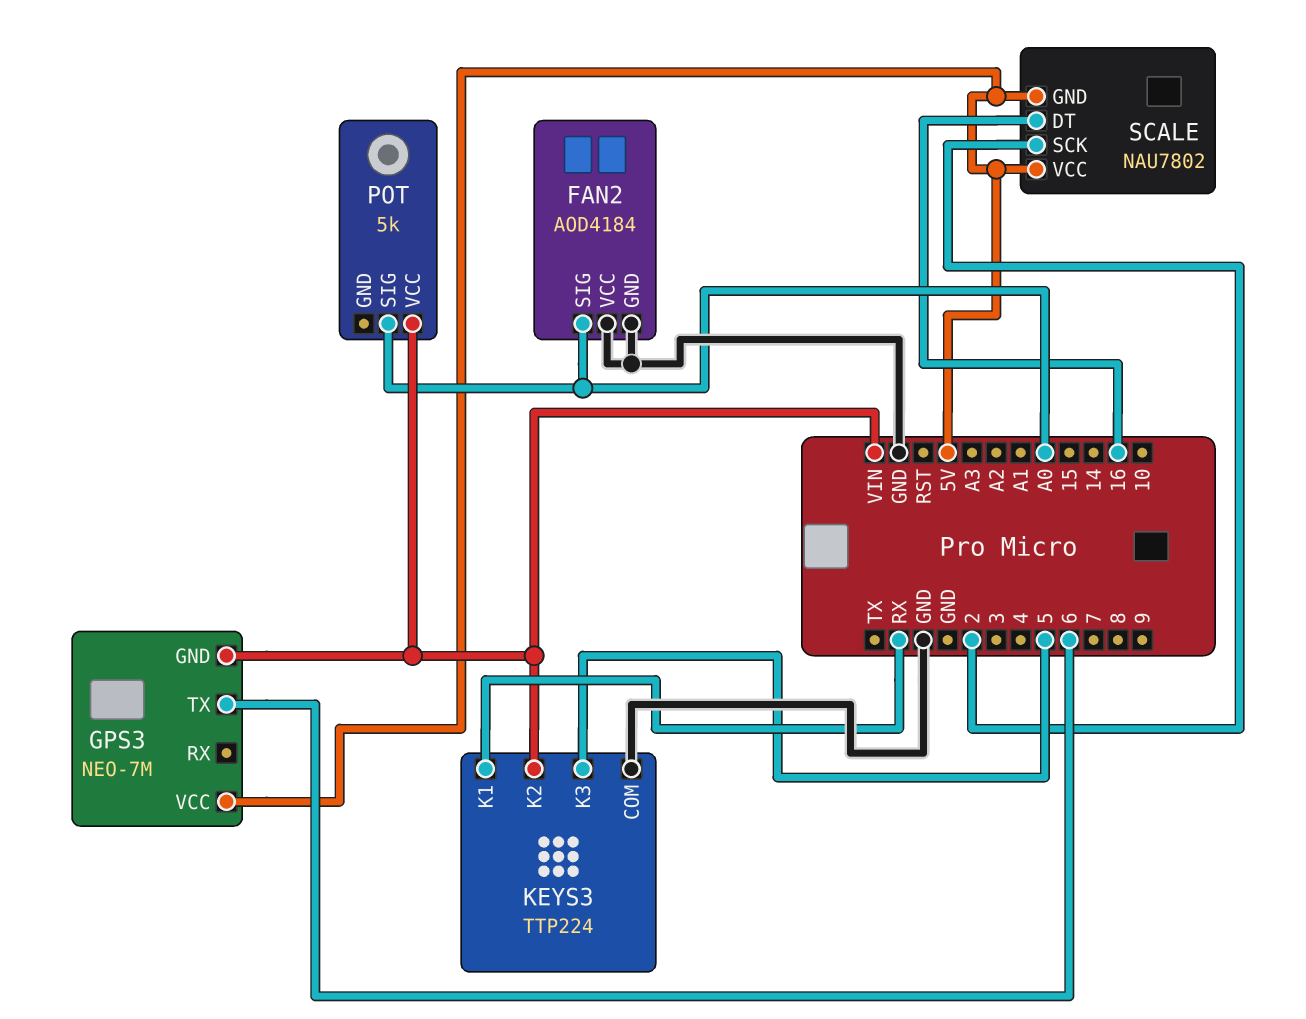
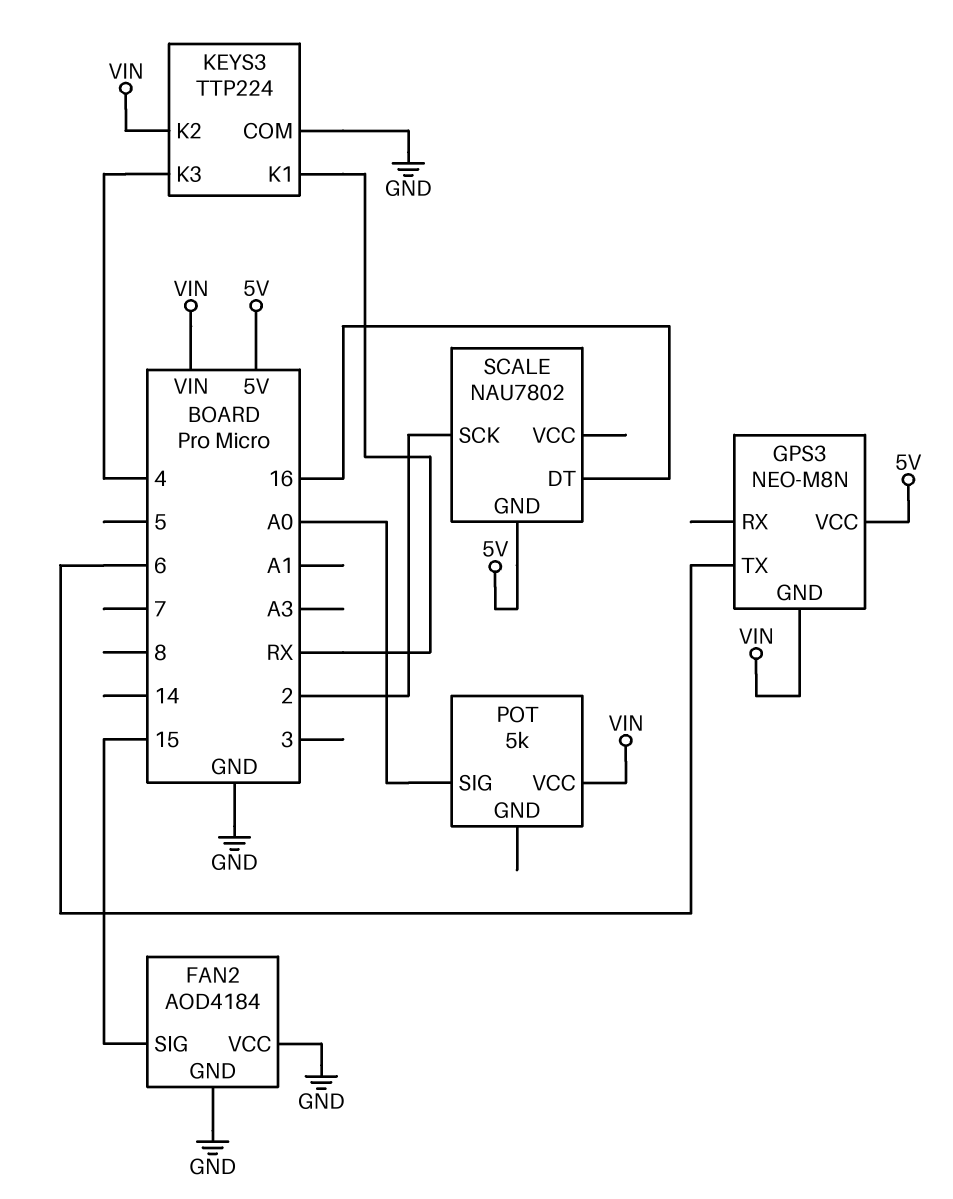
FAN2 pin SIG: A0 -> 15
GPS3: NEO-7M -> NEO-M8N
KEYS3 pin K3: 5 -> 4
SCALE pin VCC: 5V -> none

